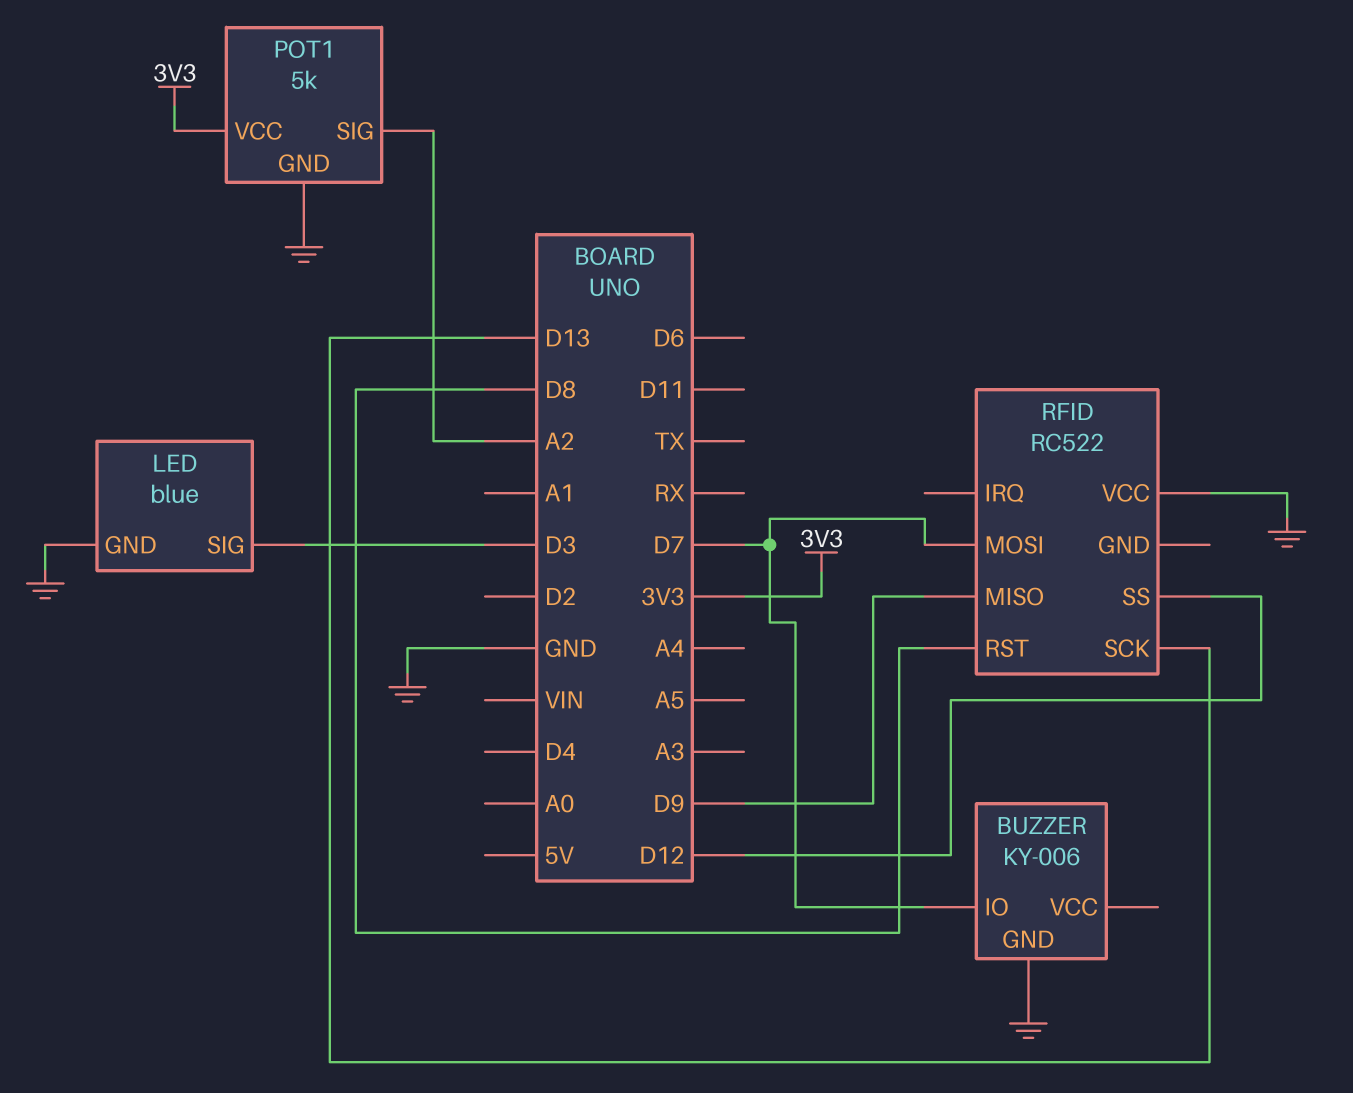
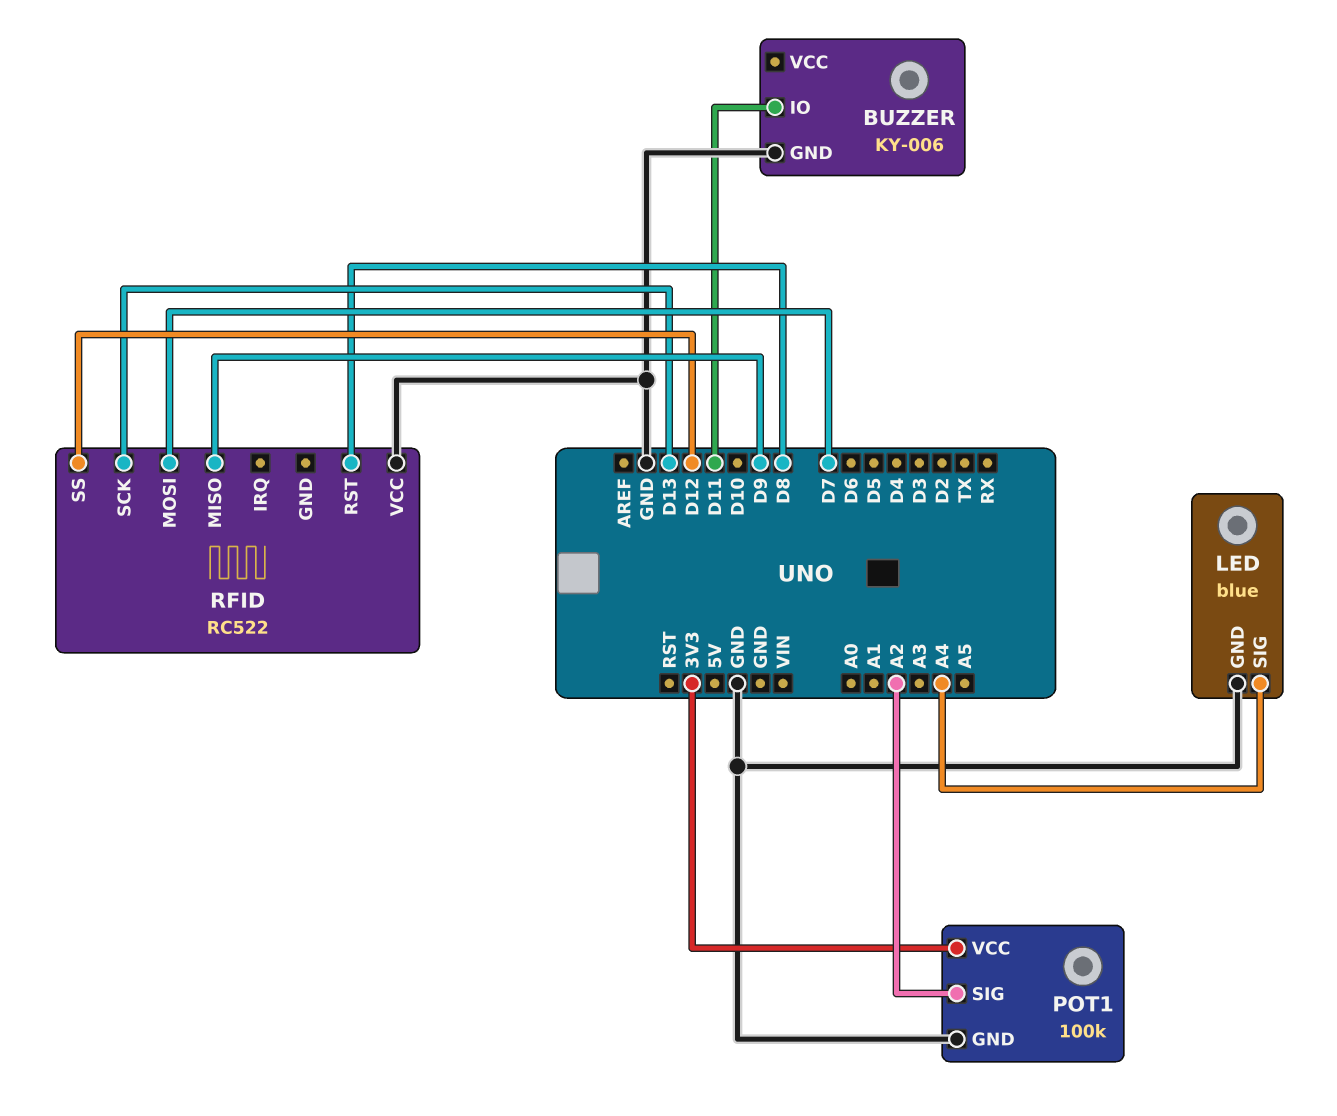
BUZZER pin IO: D7 -> D11
LED pin SIG: D3 -> A4
POT1: 5k -> 100k

